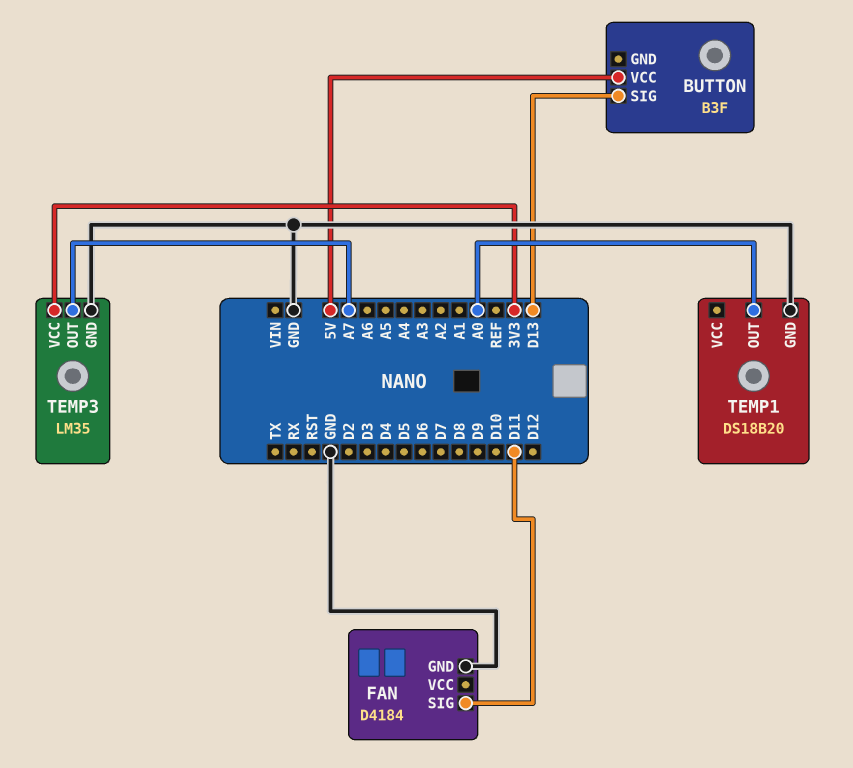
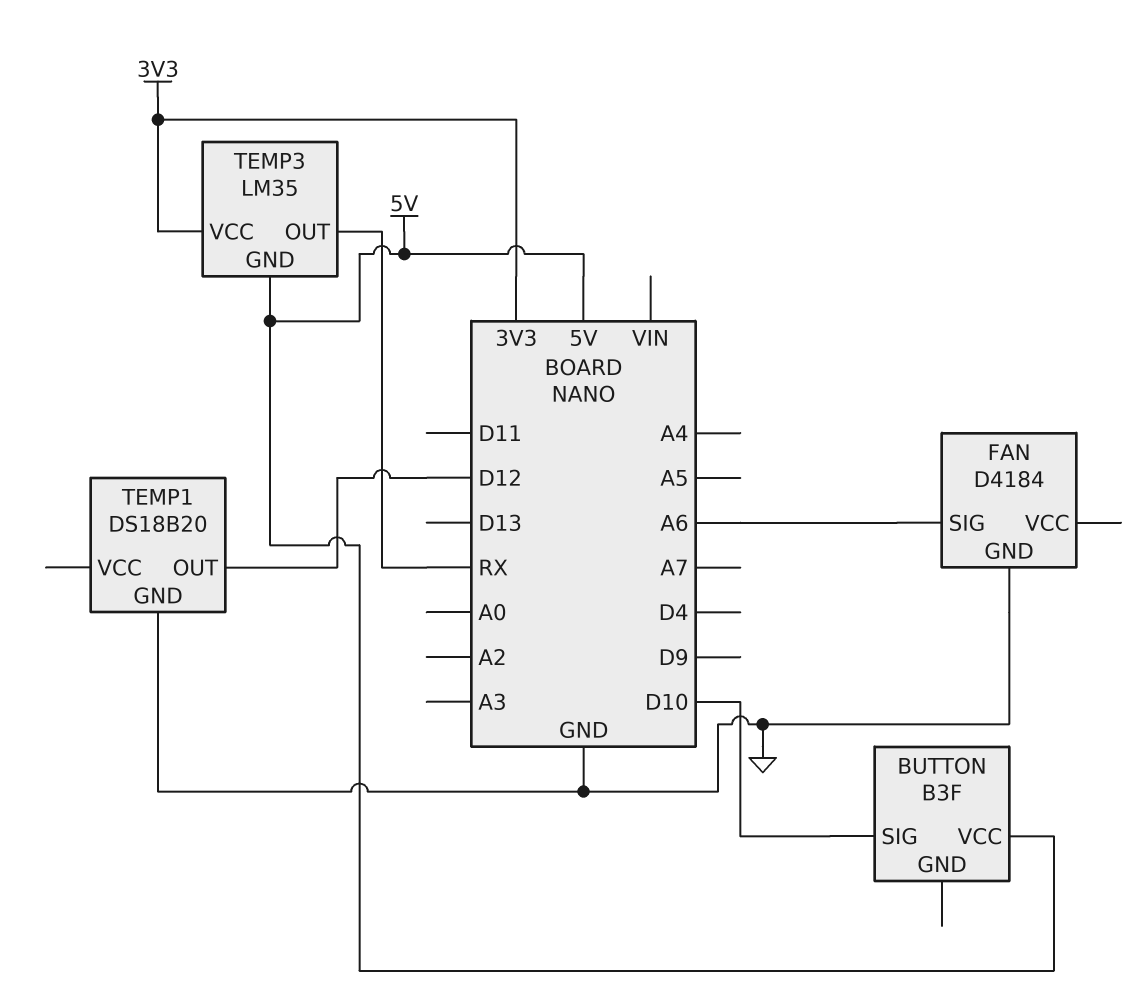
BUTTON pin SIG: D13 -> D10
FAN pin SIG: D11 -> A6
TEMP1 pin OUT: A0 -> D12
TEMP3 pin GND: GND -> 5V
TEMP3 pin OUT: A7 -> RX

